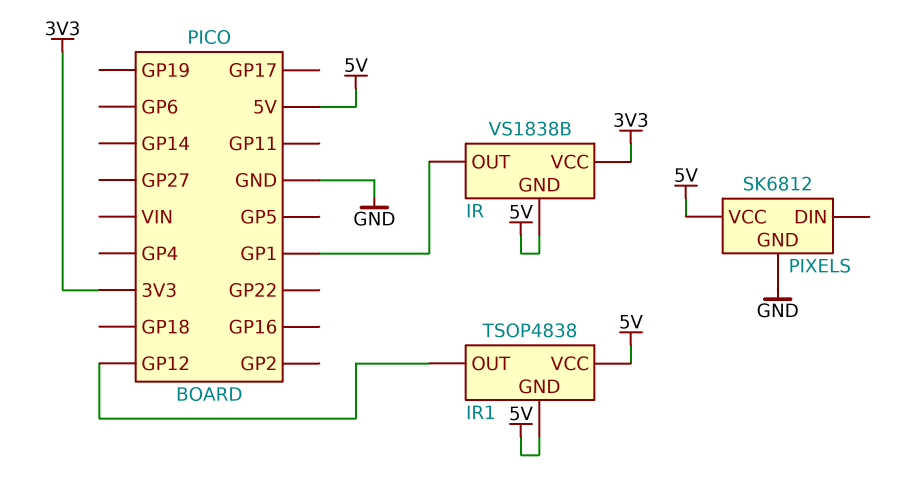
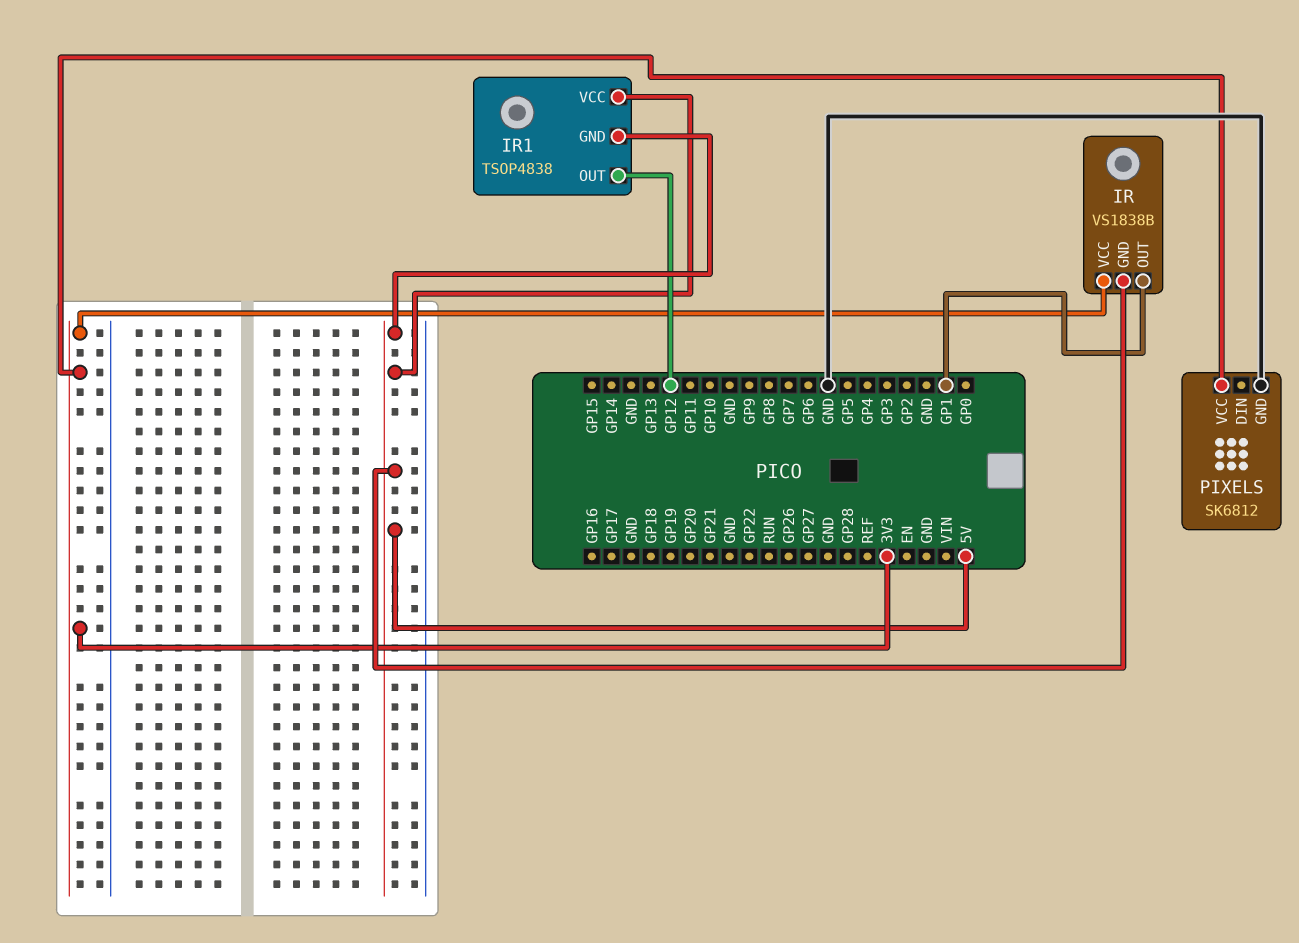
PIXELS pin VCC: 5V -> 3V3

